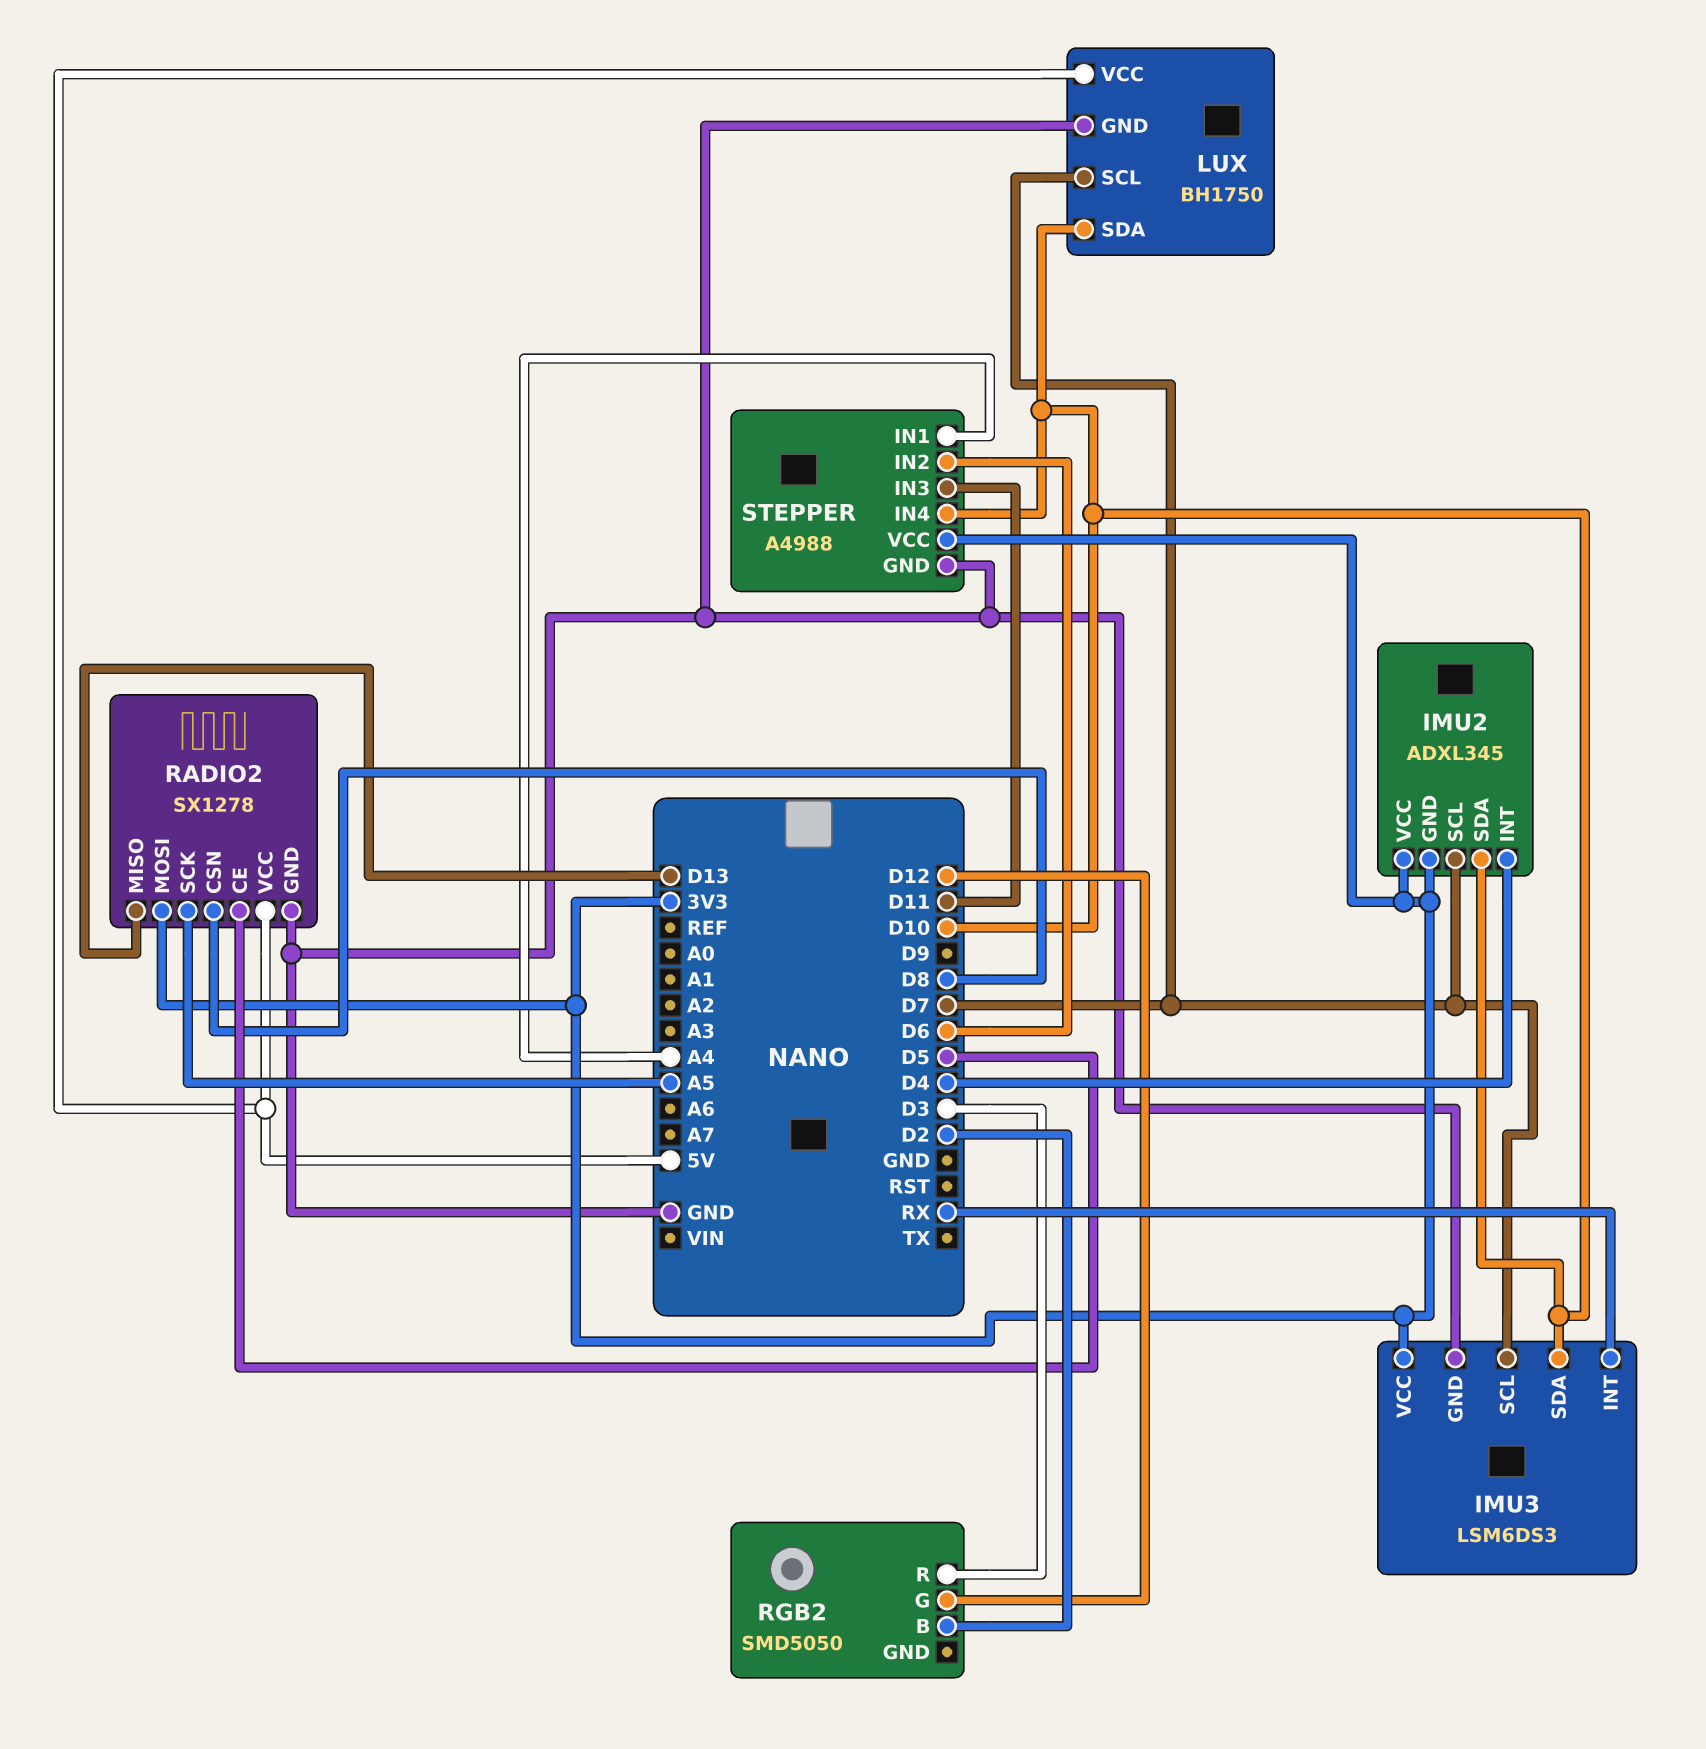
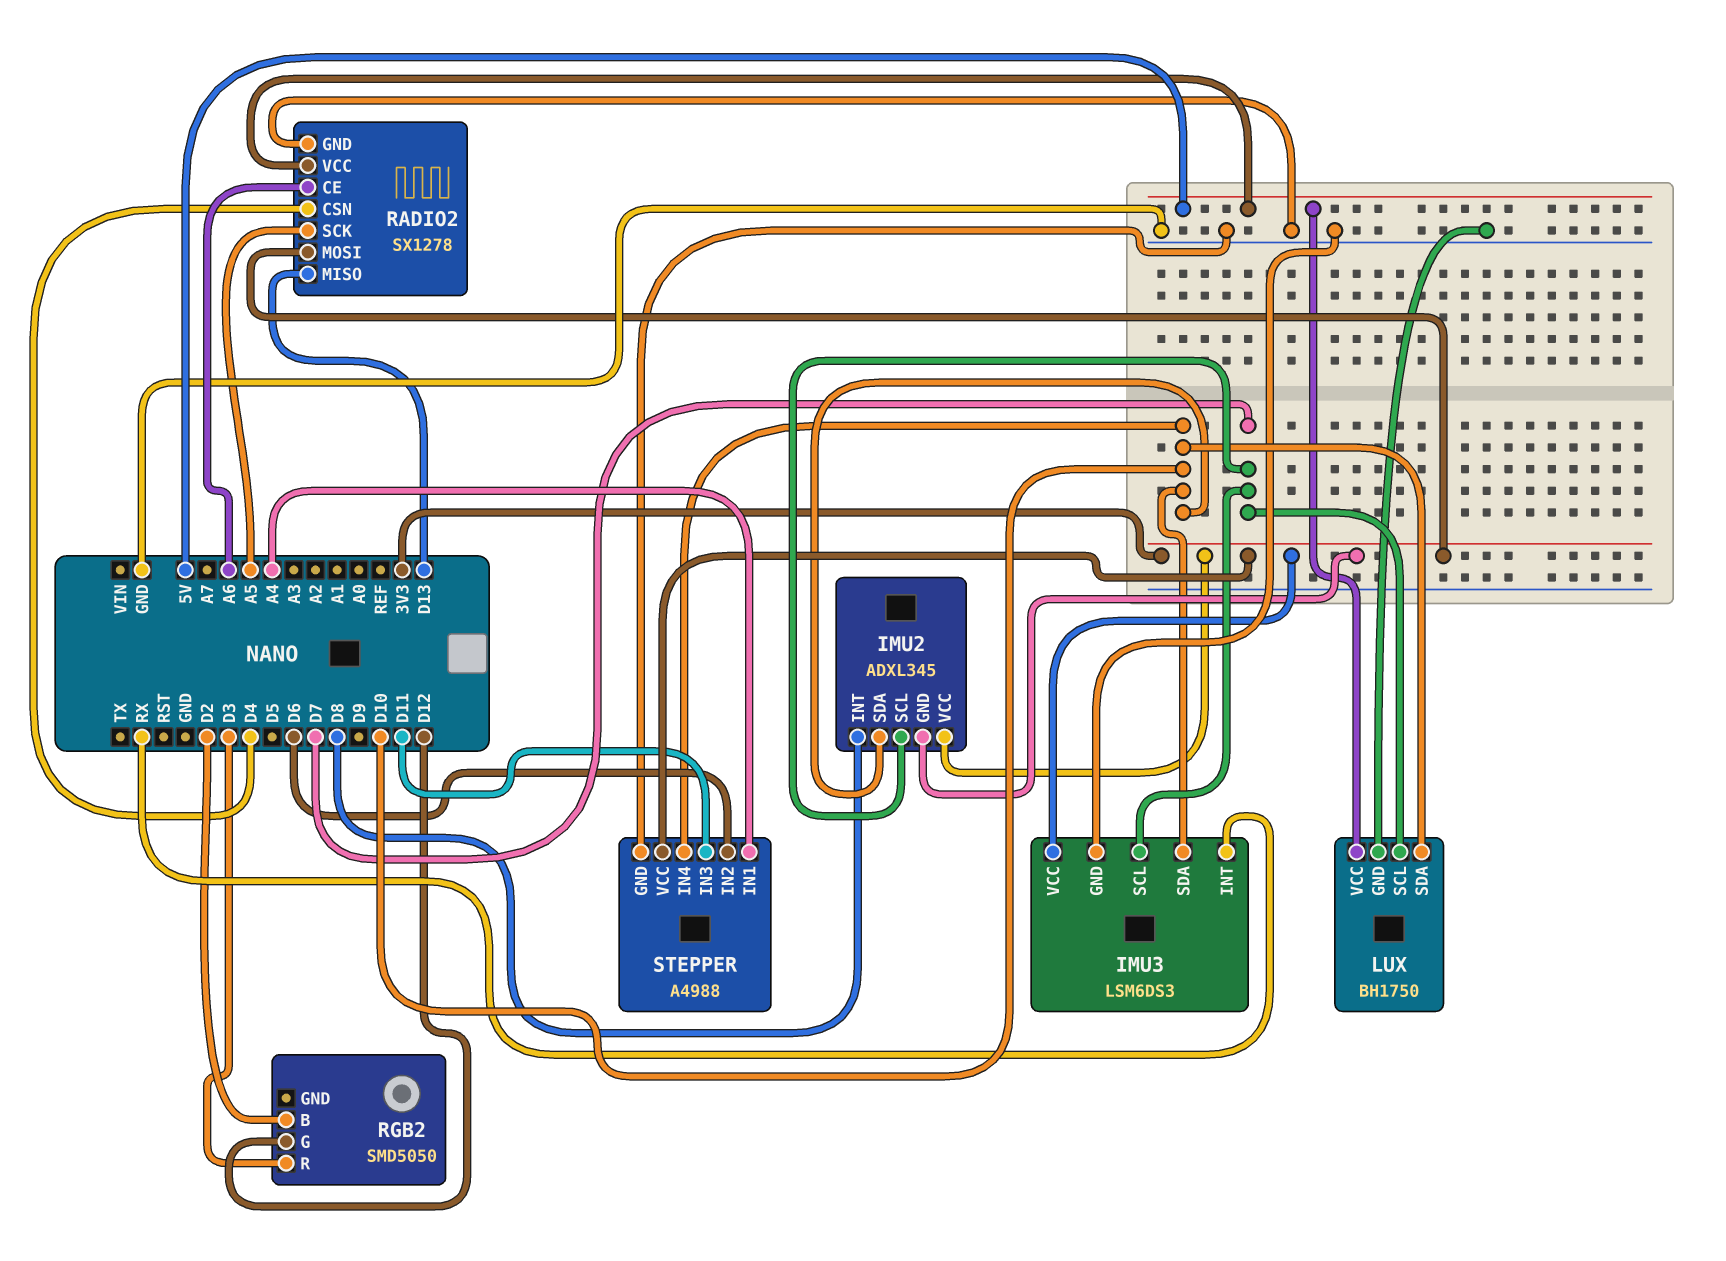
IMU2 pin INT: D4 -> D8
RADIO2 pin CE: D5 -> A6
RADIO2 pin CSN: D8 -> D4

